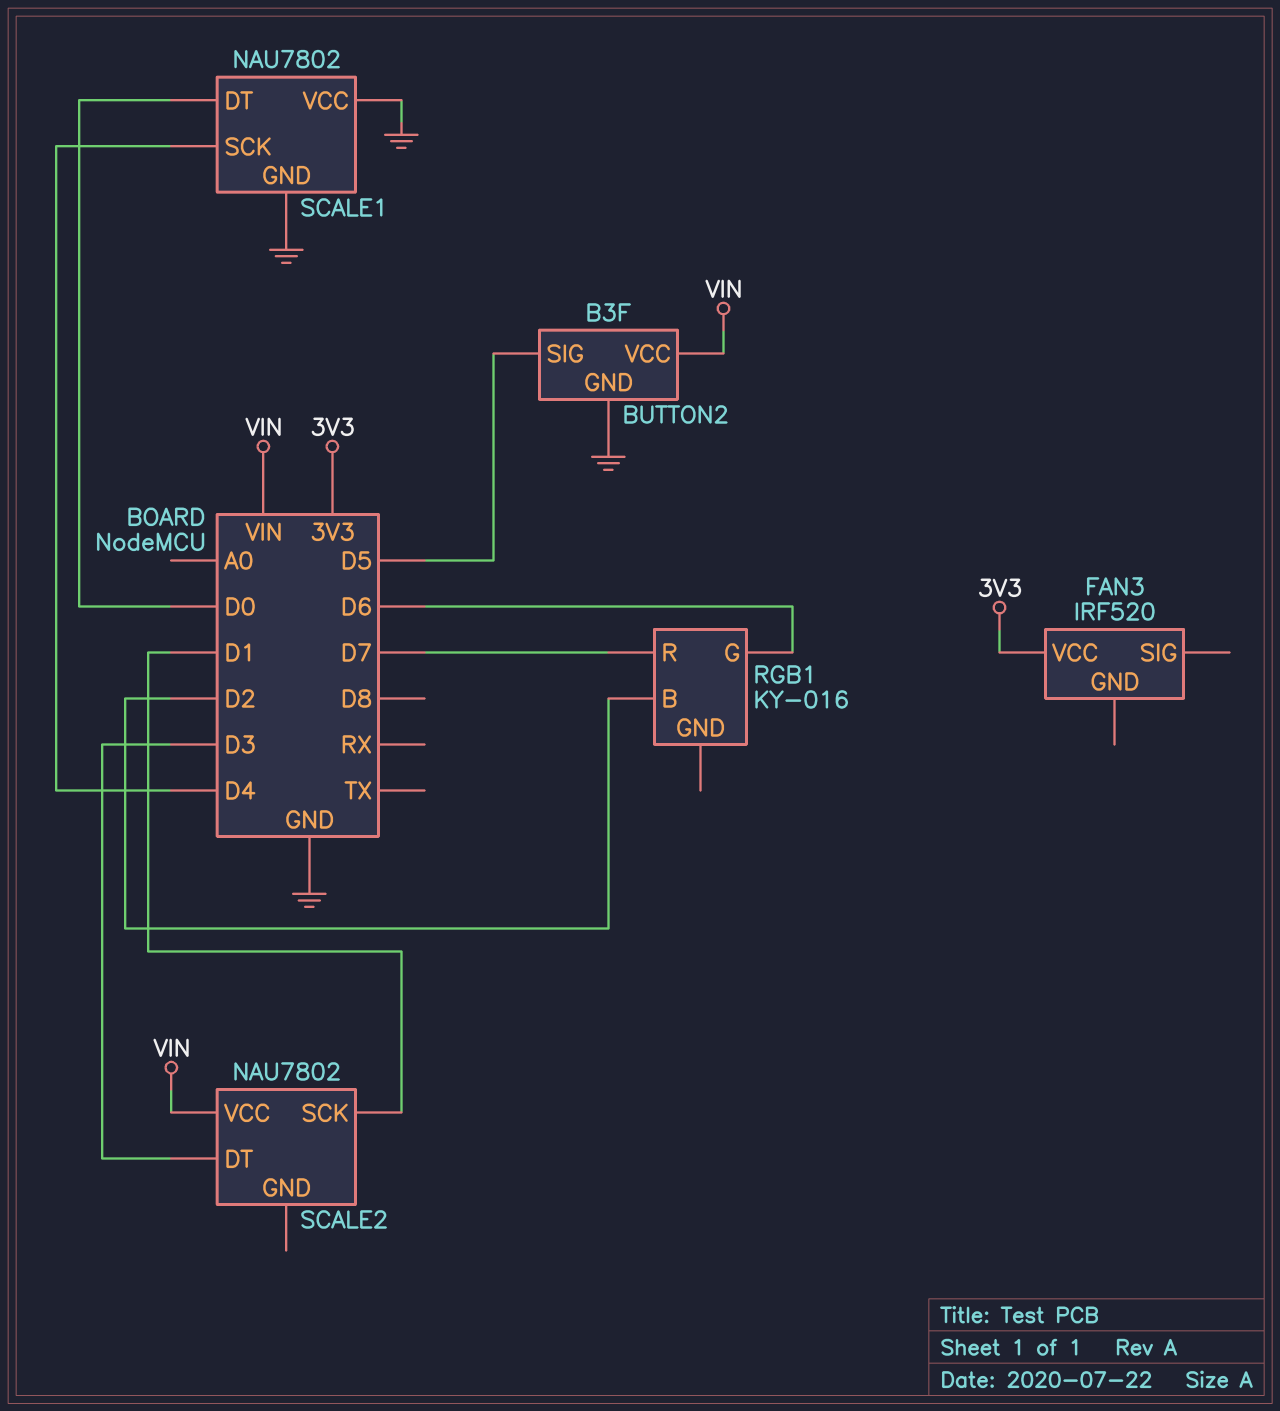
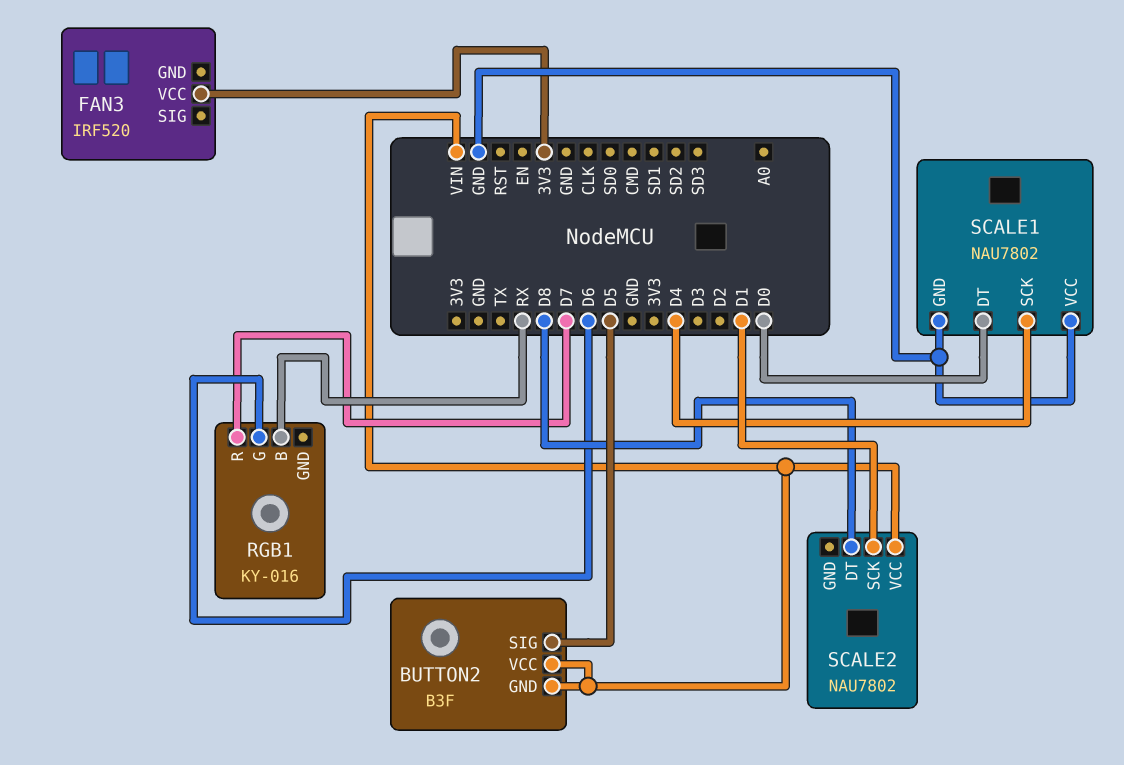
BUTTON2 pin GND: GND -> VIN
RGB1 pin B: D2 -> RX
SCALE2 pin DT: D3 -> D8

